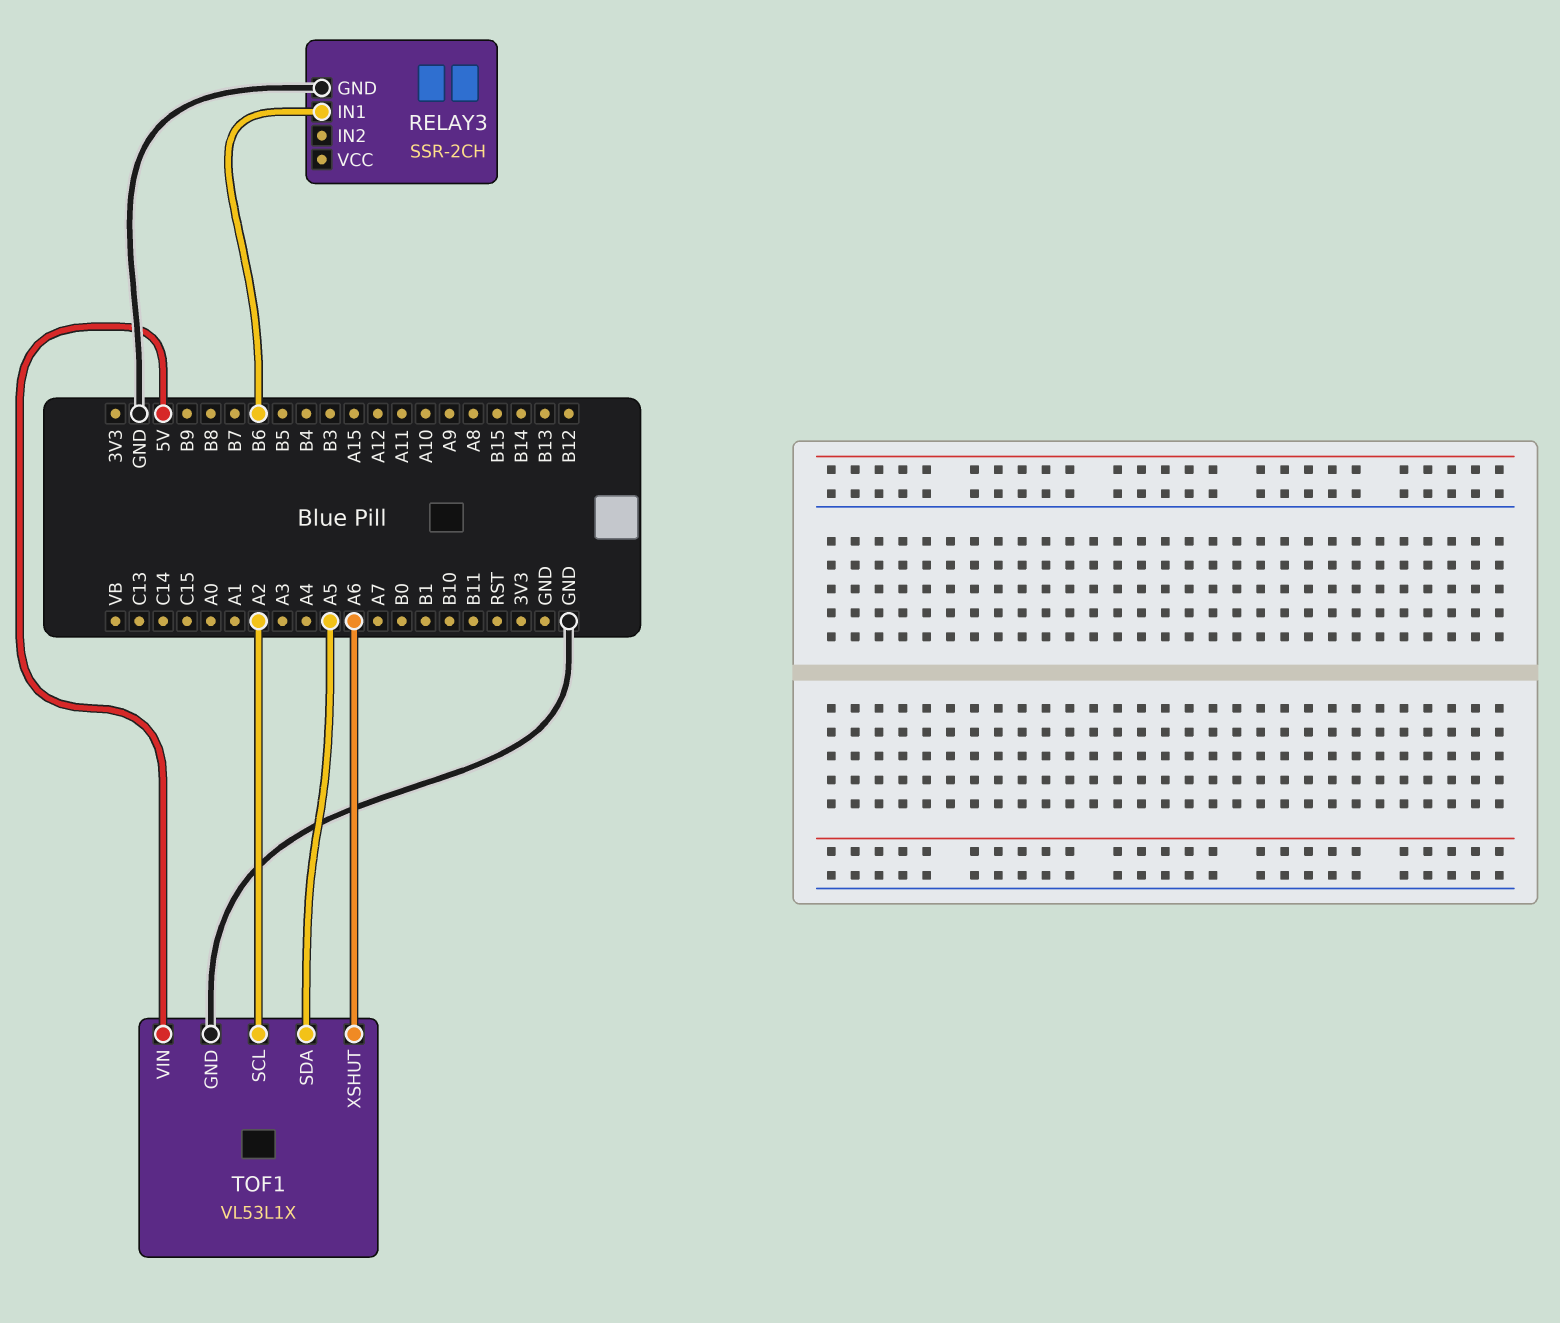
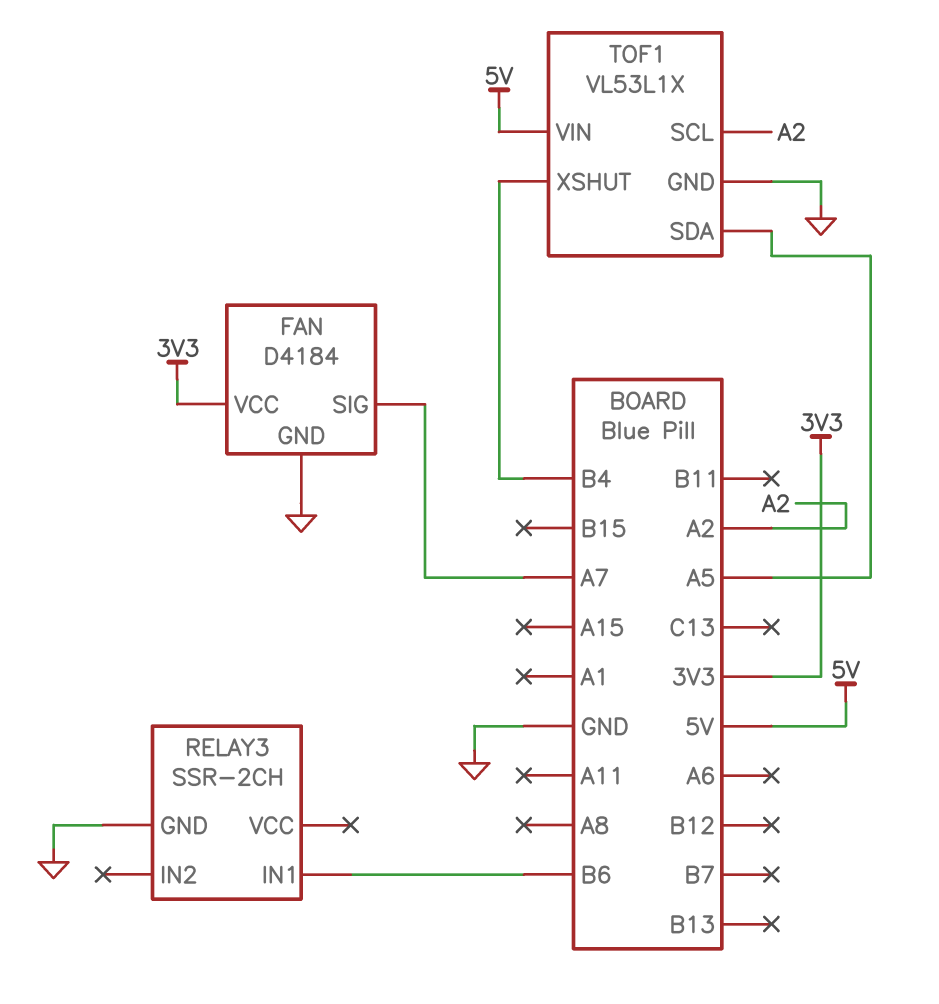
FAN: none -> D4184
FAN pin GND: none -> GND
FAN pin SIG: none -> A7
FAN pin VCC: none -> 3V3
TOF1 pin XSHUT: A6 -> B4

